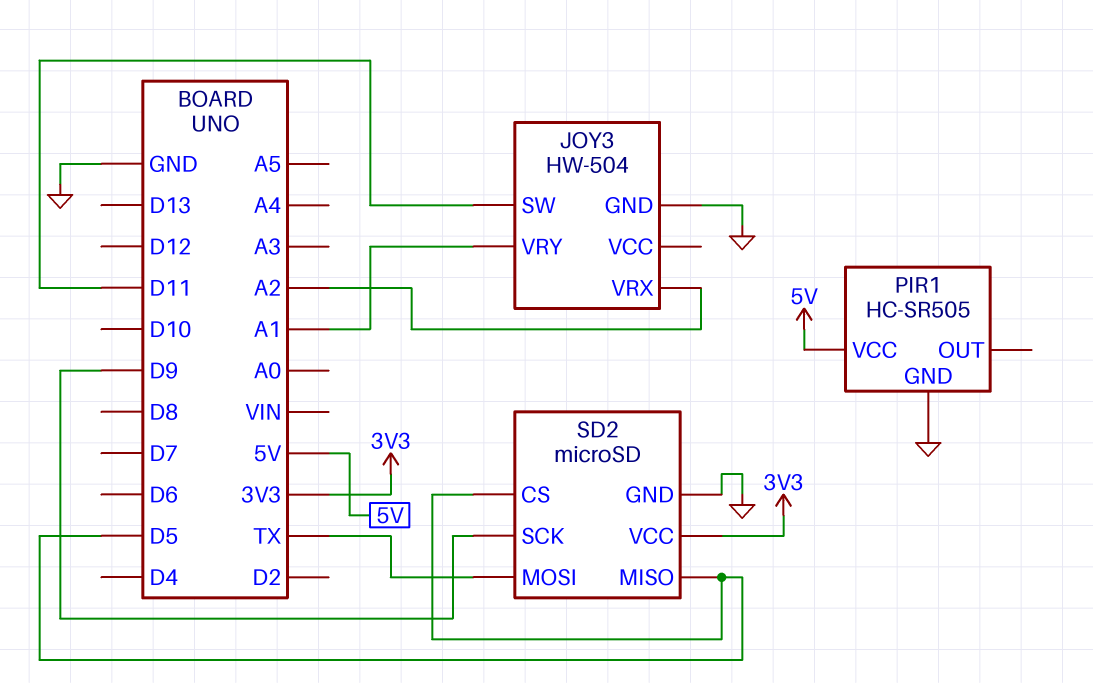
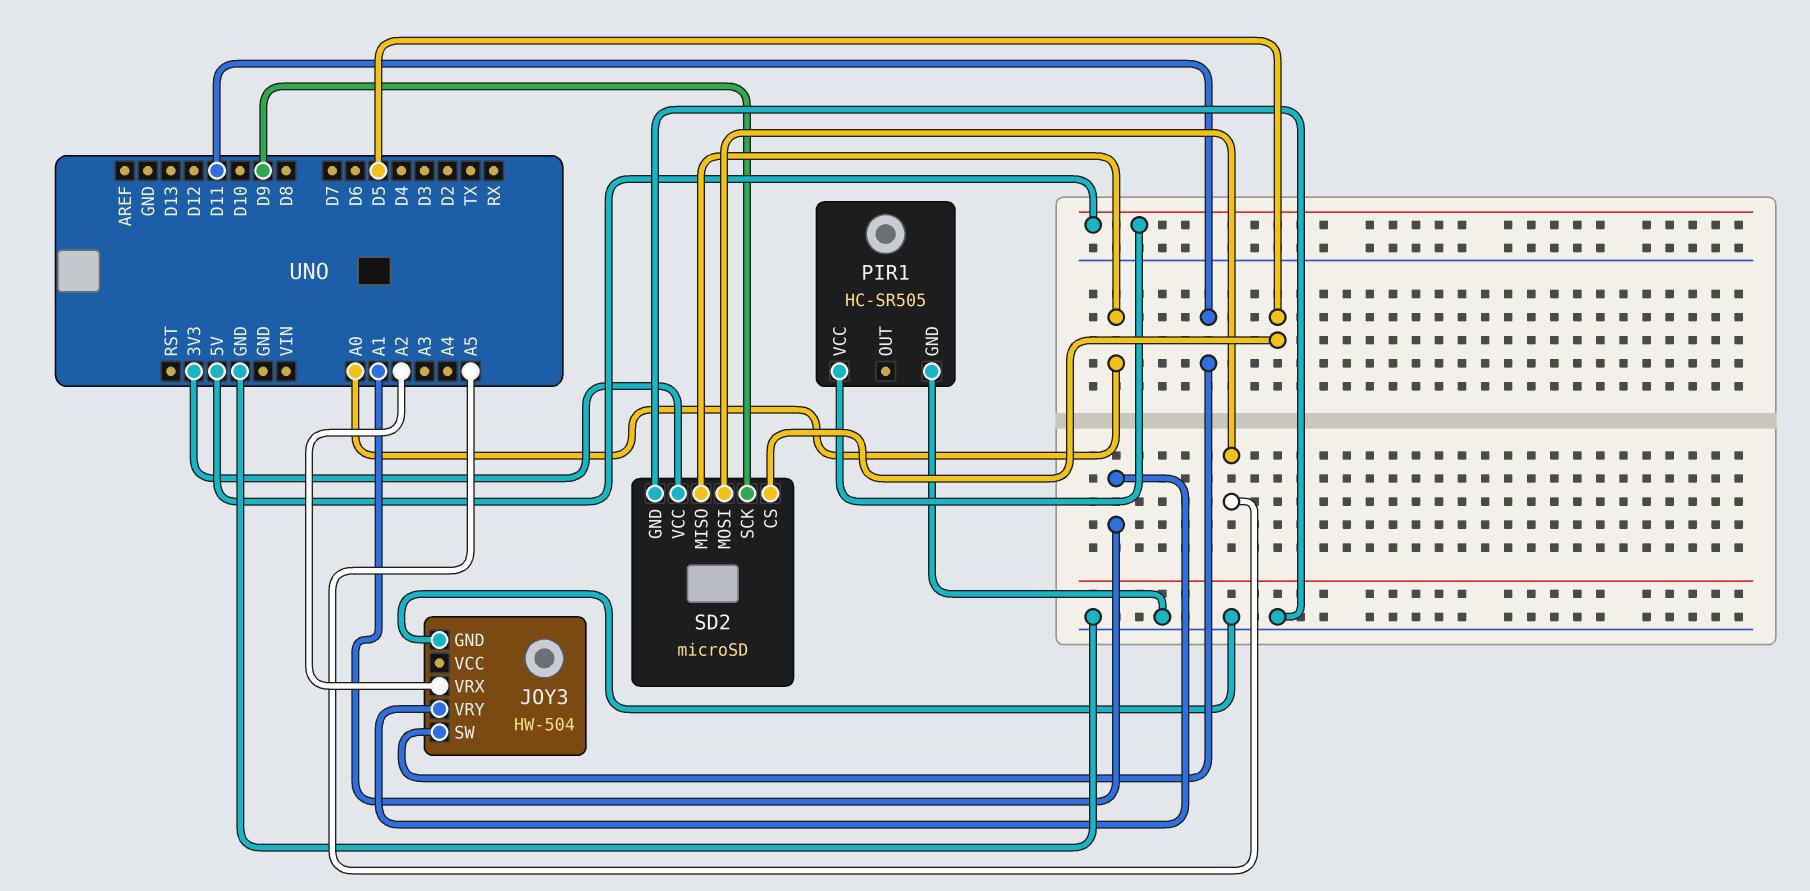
SD2 pin MISO: D5 -> A0
SD2 pin MOSI: TX -> A5

